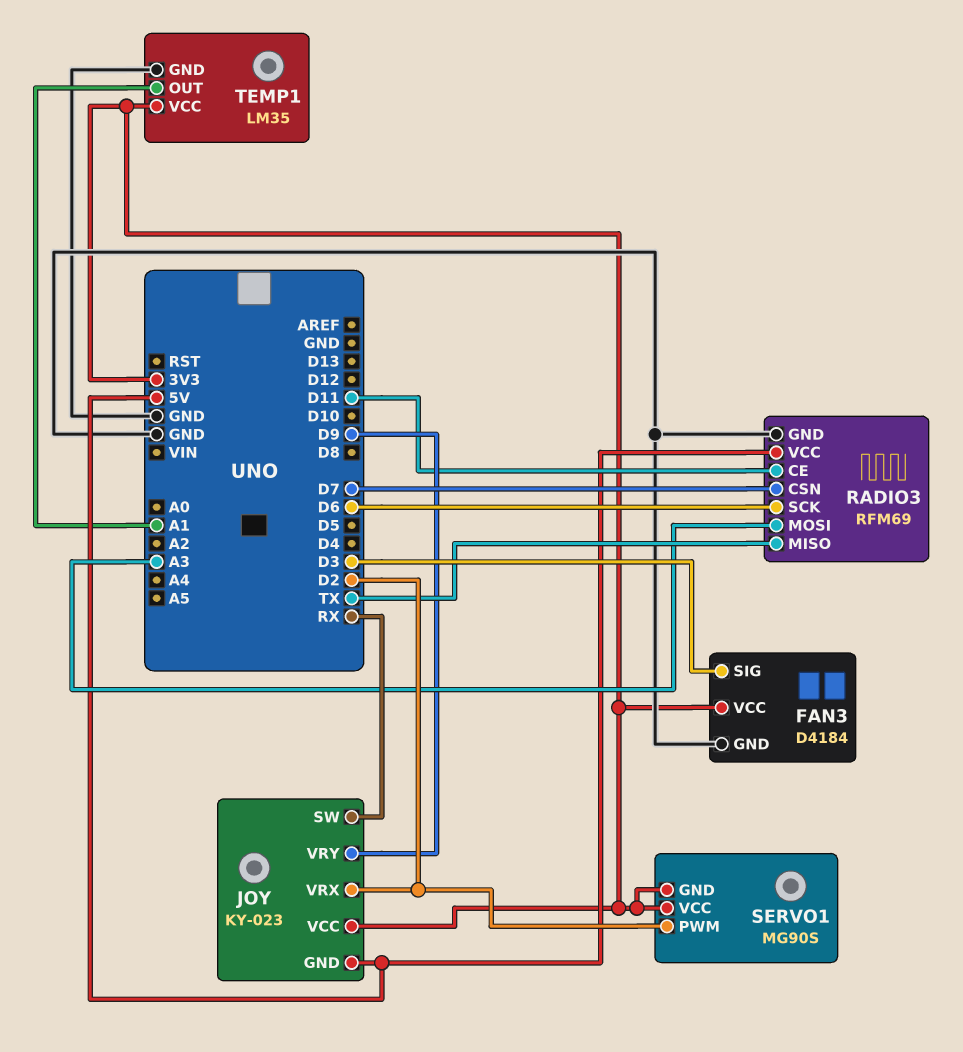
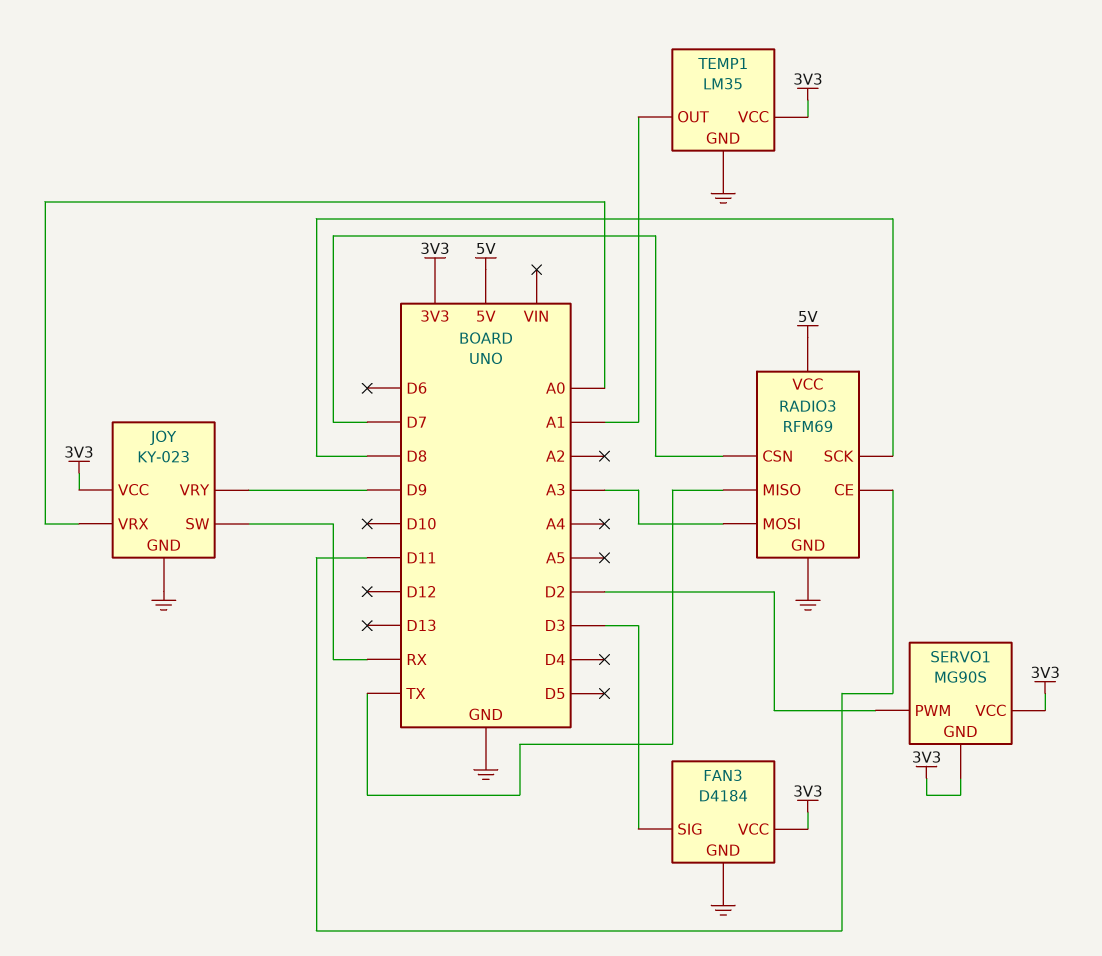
JOY pin GND: 5V -> GND
JOY pin VRX: D2 -> A0
RADIO3 pin SCK: D6 -> D8

